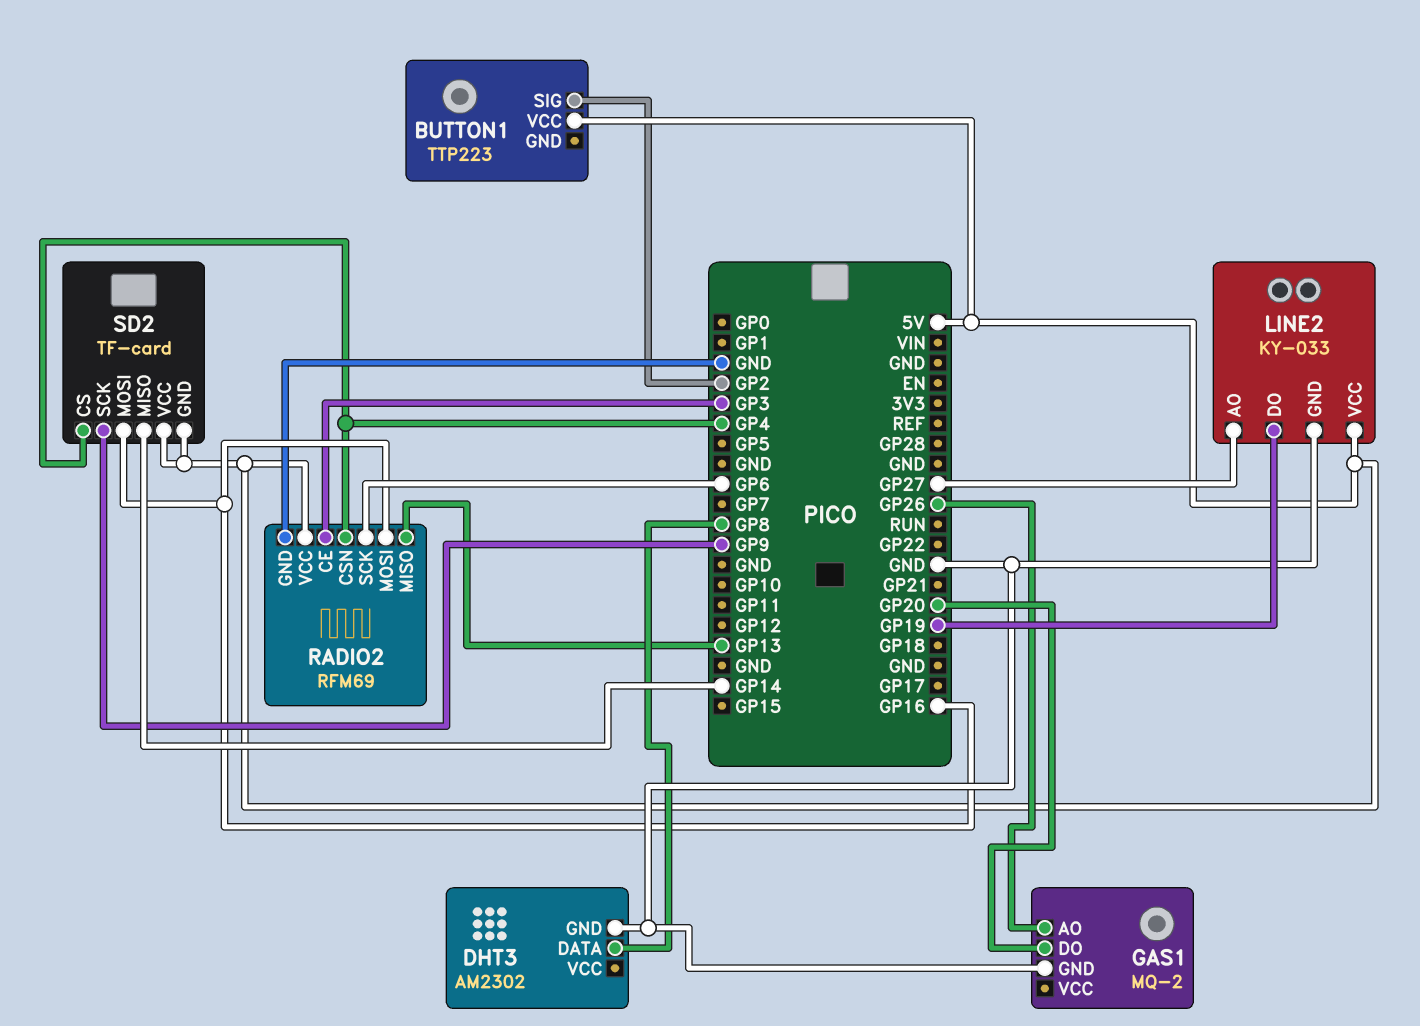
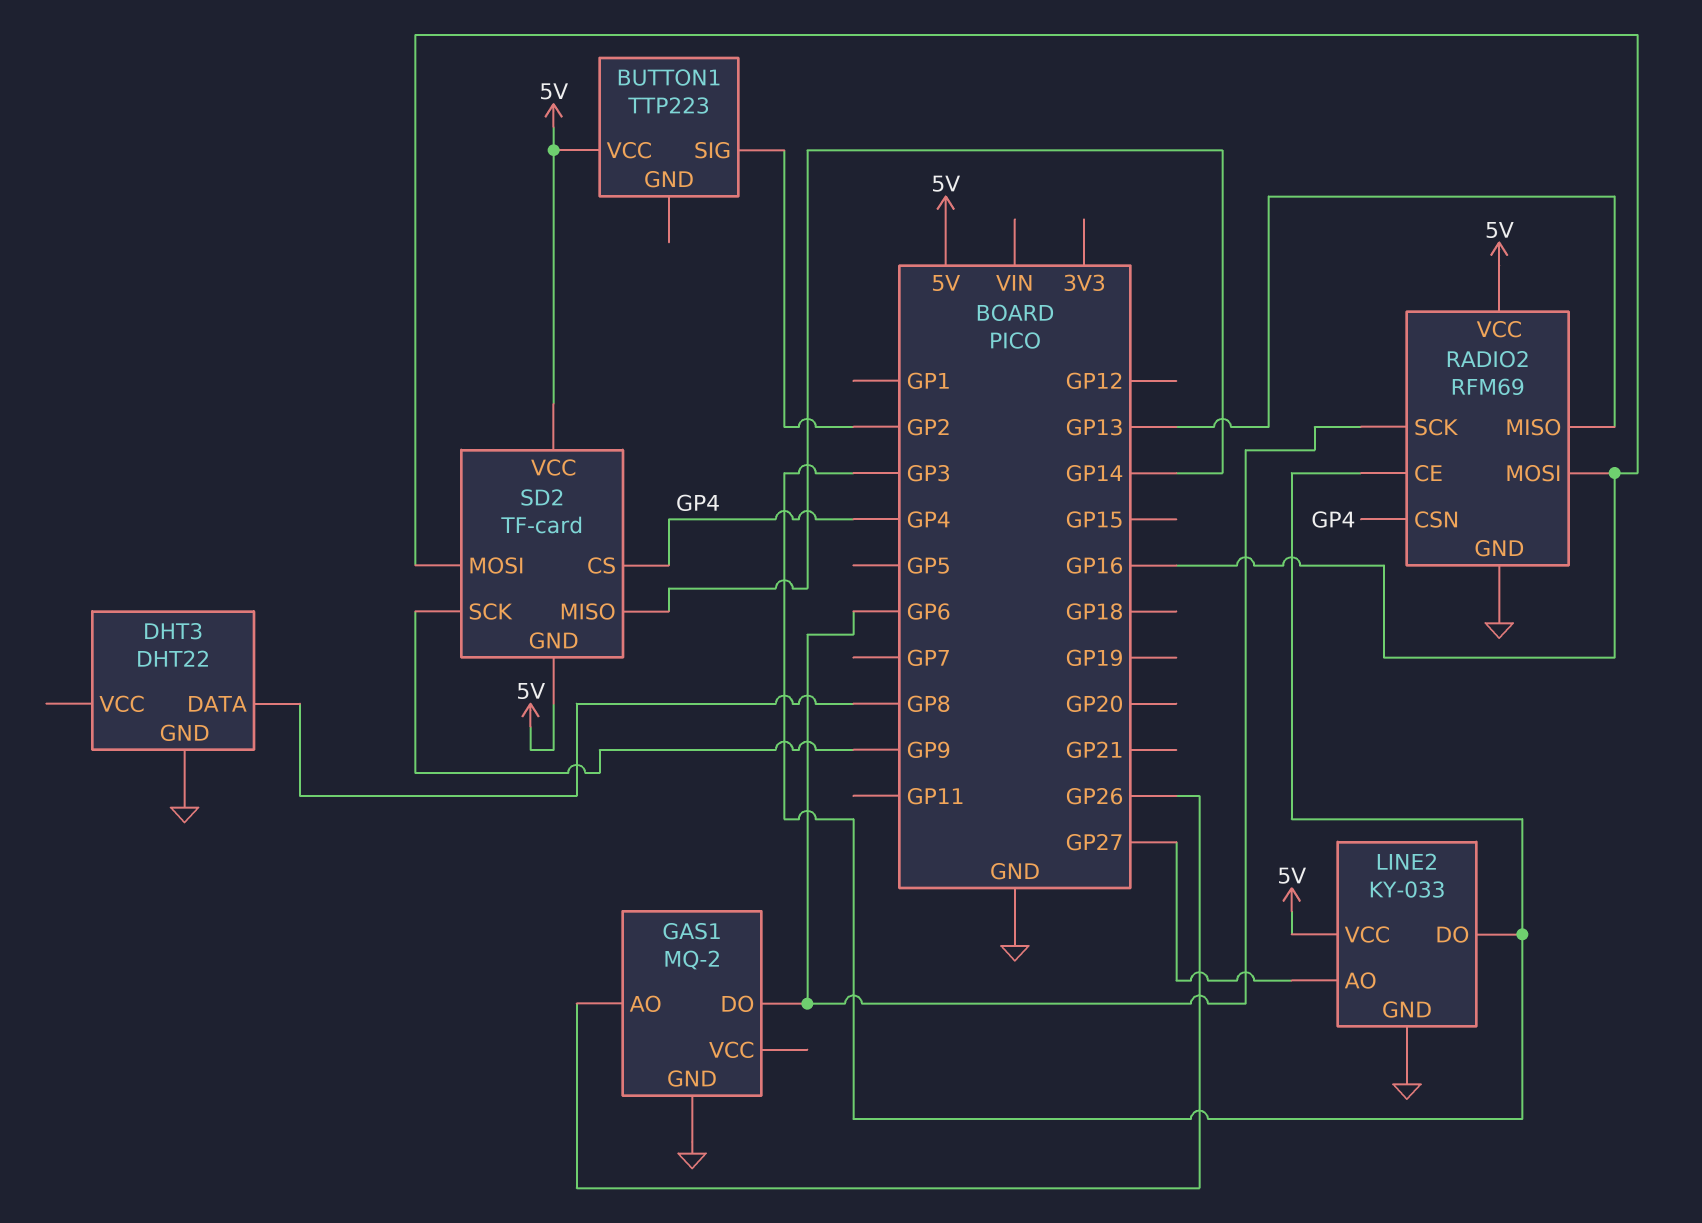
DHT3: AM2302 -> DHT22
GAS1 pin DO: GP20 -> GP6
LINE2 pin DO: GP19 -> GP3

